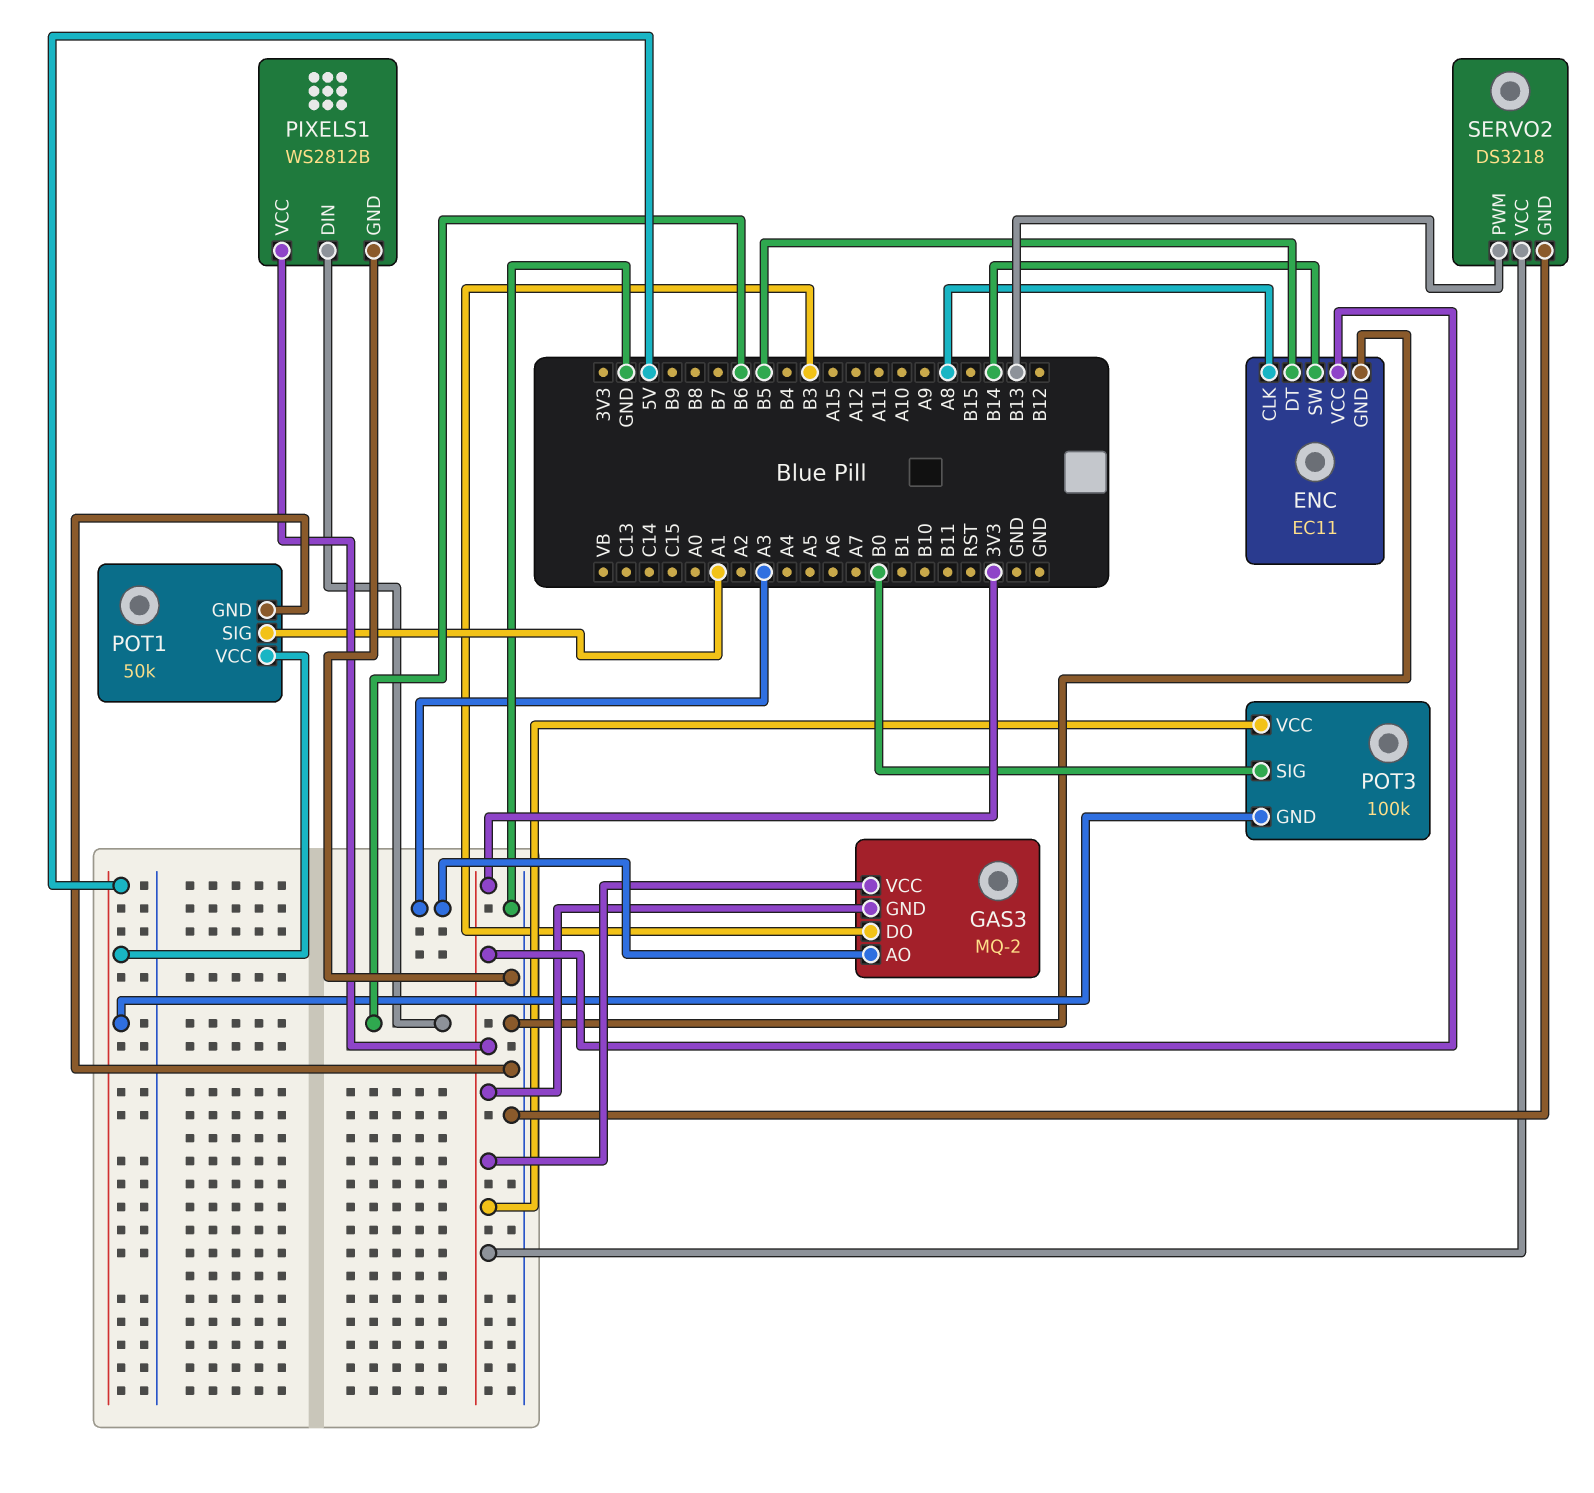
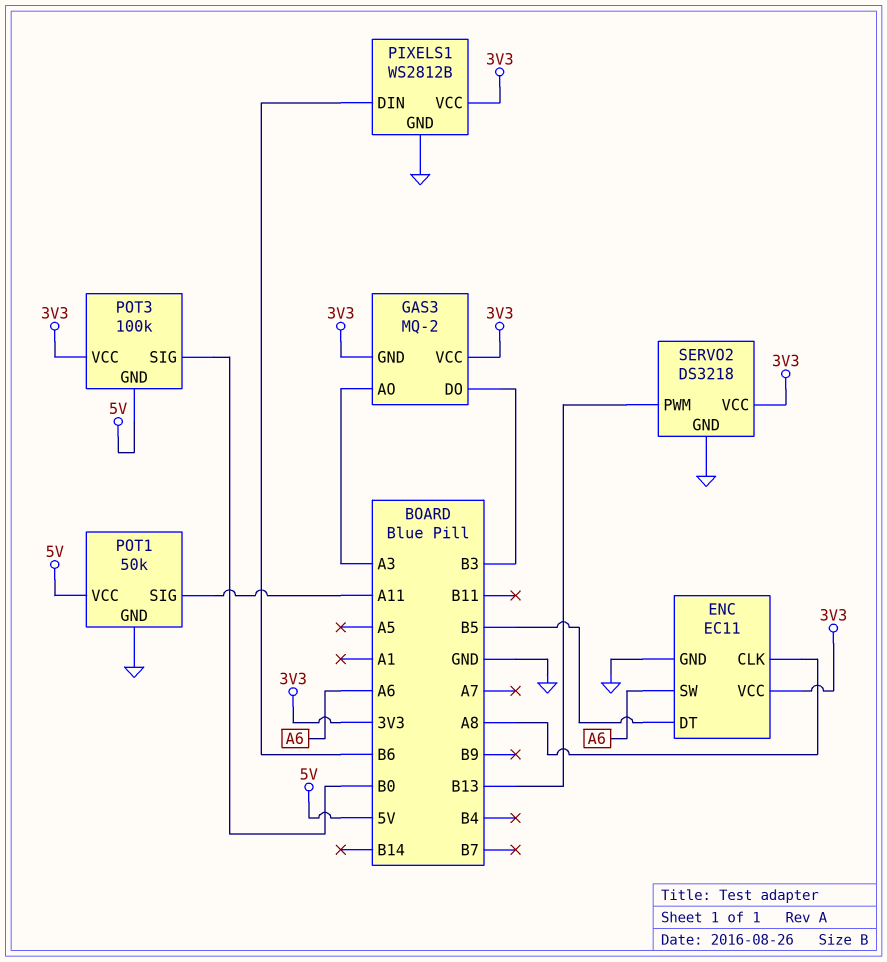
ENC pin SW: B14 -> A6
POT1 pin SIG: A1 -> A11

